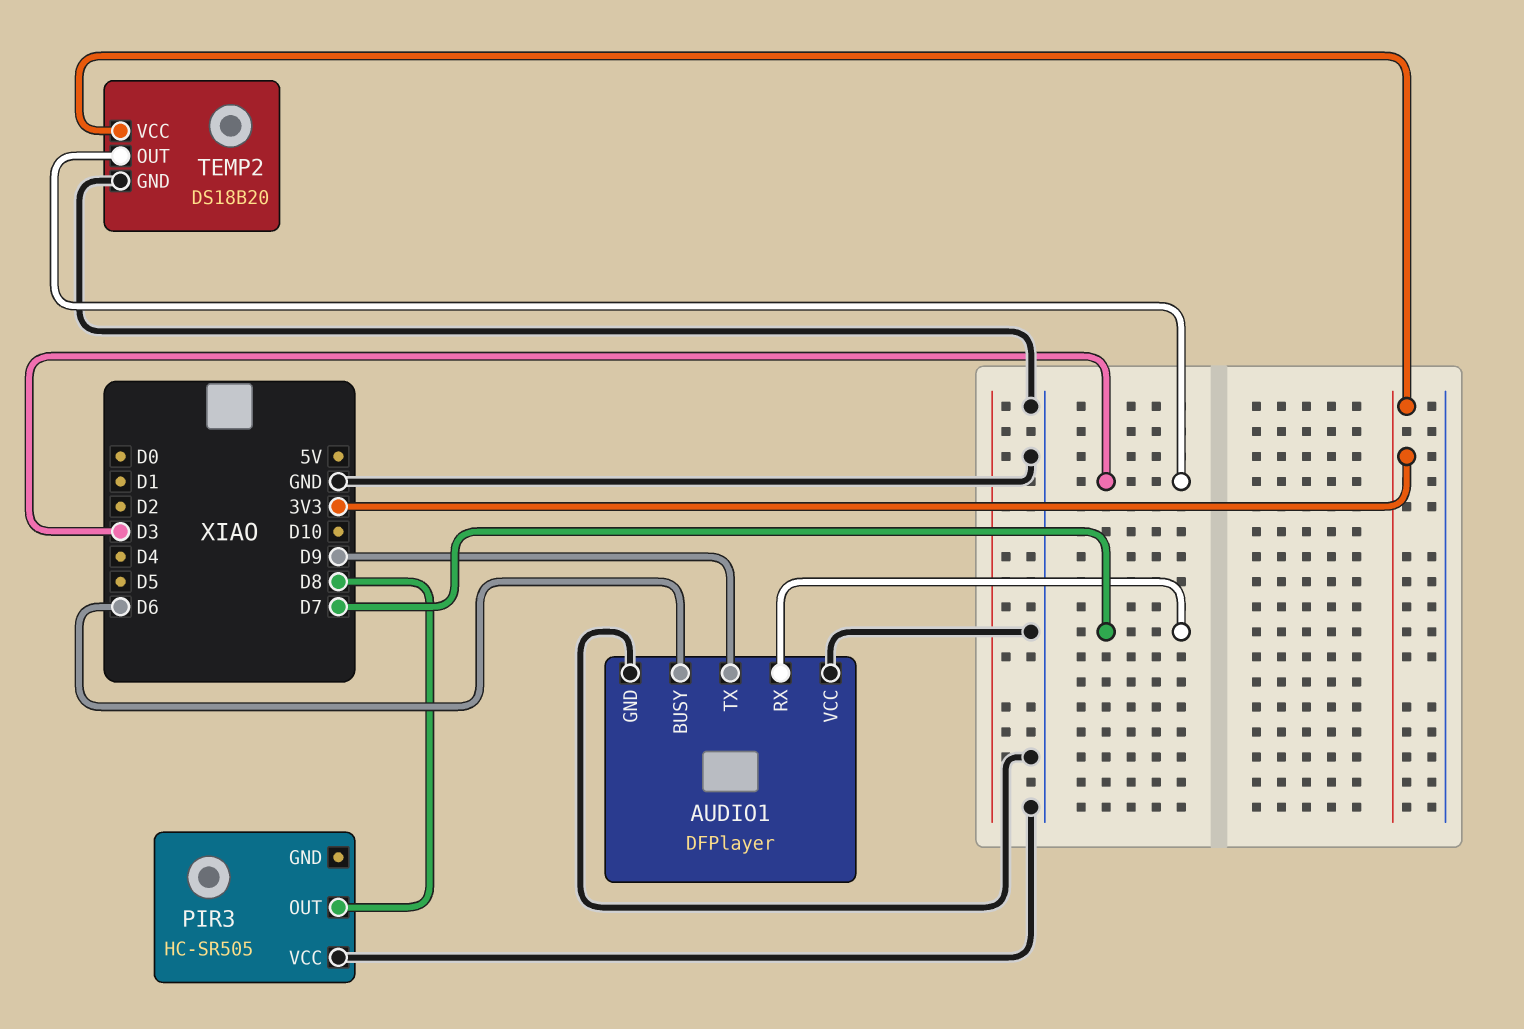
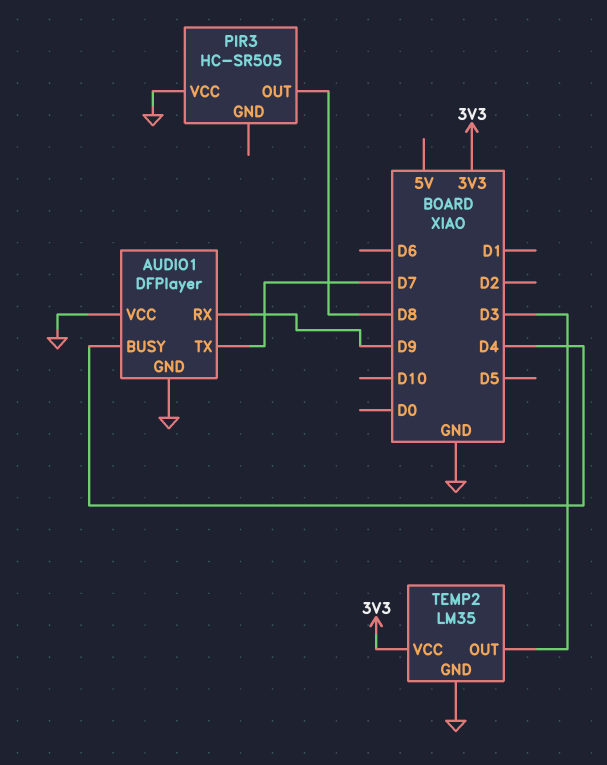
AUDIO1 pin BUSY: D6 -> D4
AUDIO1 pin RX: D7 -> D9
AUDIO1 pin TX: D9 -> D7
TEMP2: DS18B20 -> LM35

